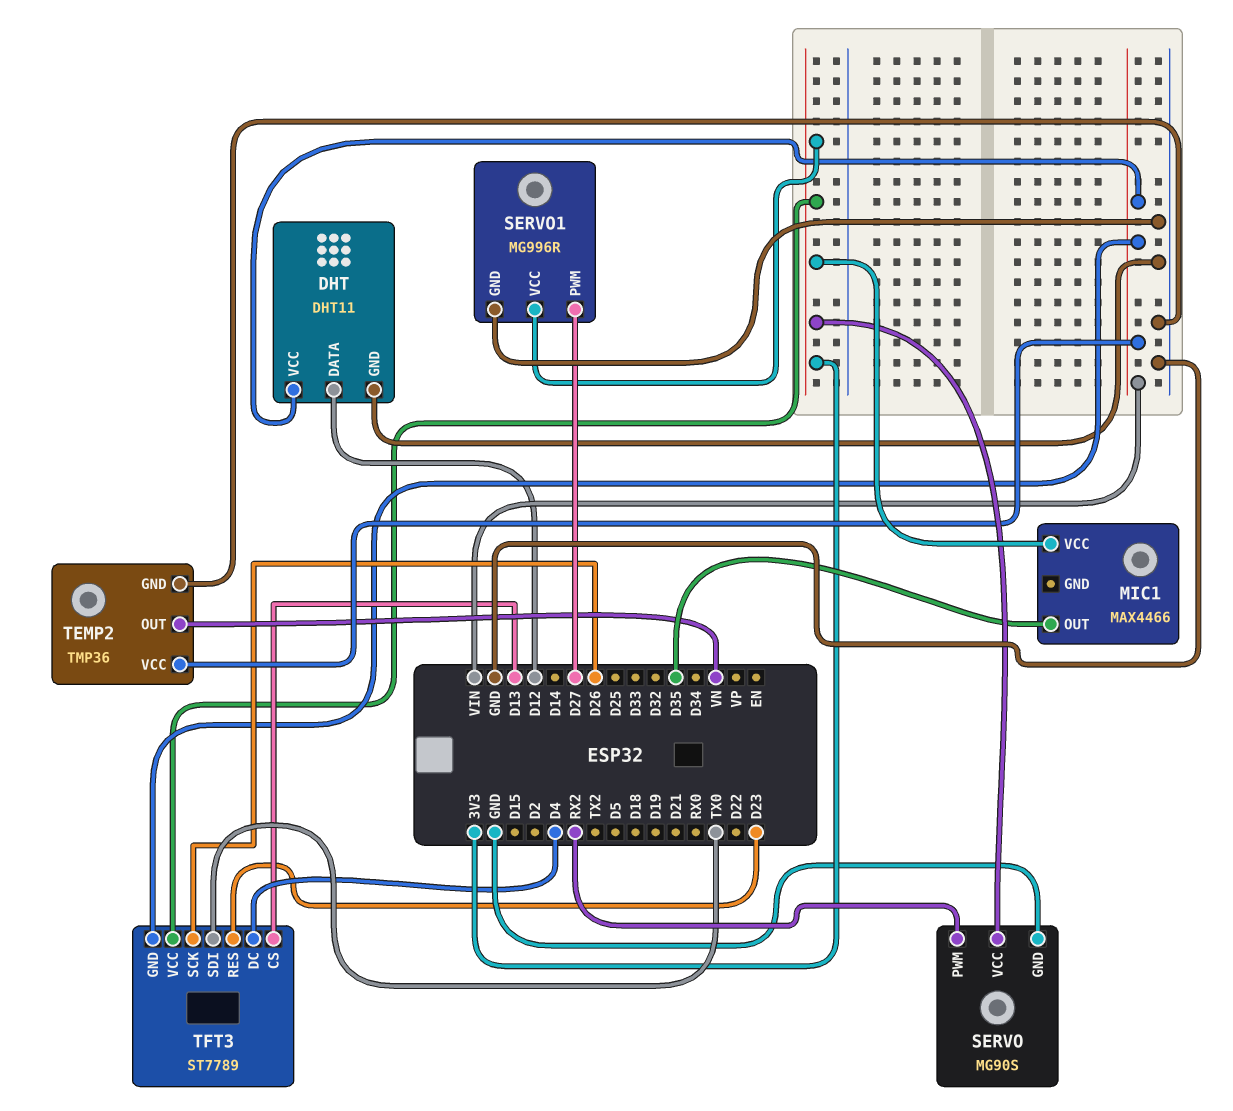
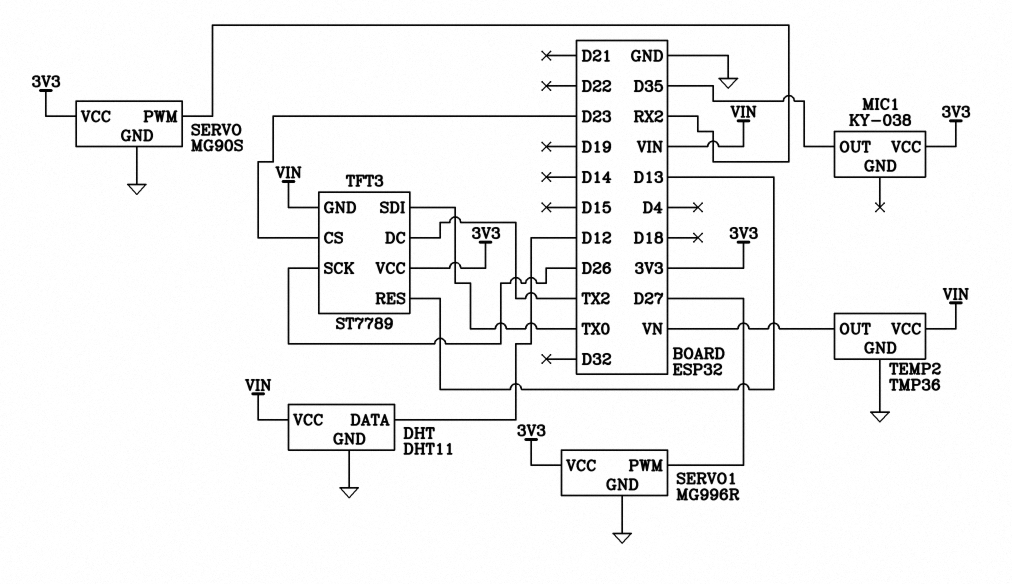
MIC1: MAX4466 -> KY-038
TFT3 pin CS: D13 -> D23
TFT3 pin DC: D4 -> TX2
TFT3 pin RES: D23 -> D13

